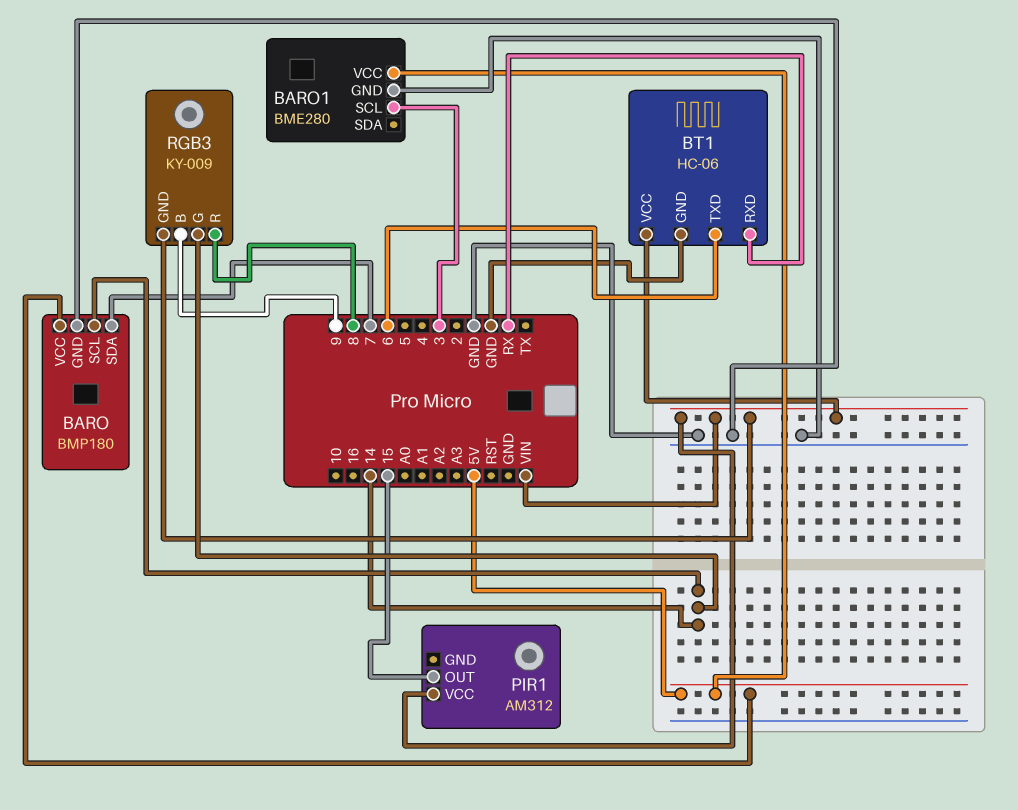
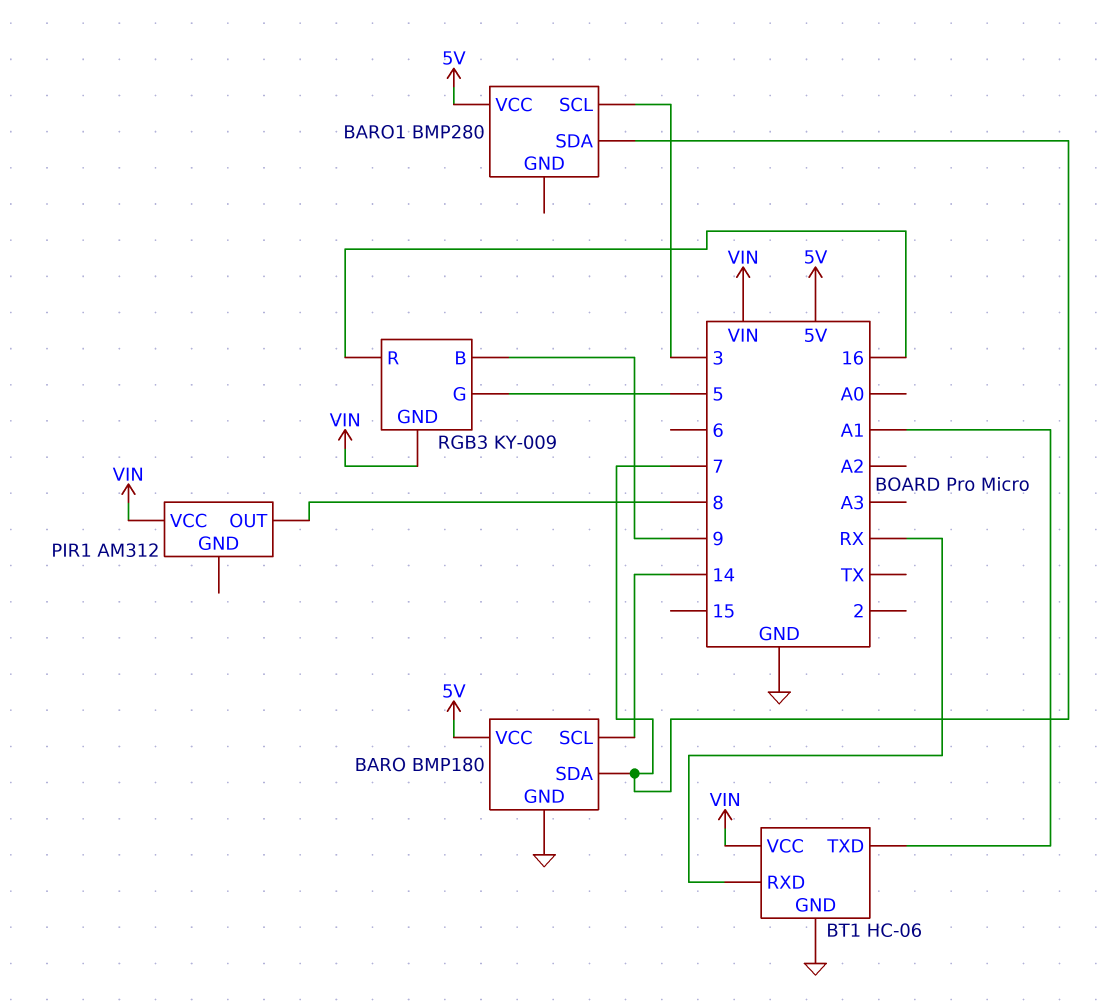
BARO1: BME280 -> BMP280
BARO1 pin GND: GND -> none
BARO1 pin SDA: none -> 7
BT1 pin TXD: 6 -> A1
PIR1 pin OUT: 15 -> 8
RGB3 pin G: 14 -> 5
RGB3 pin R: 8 -> 16

